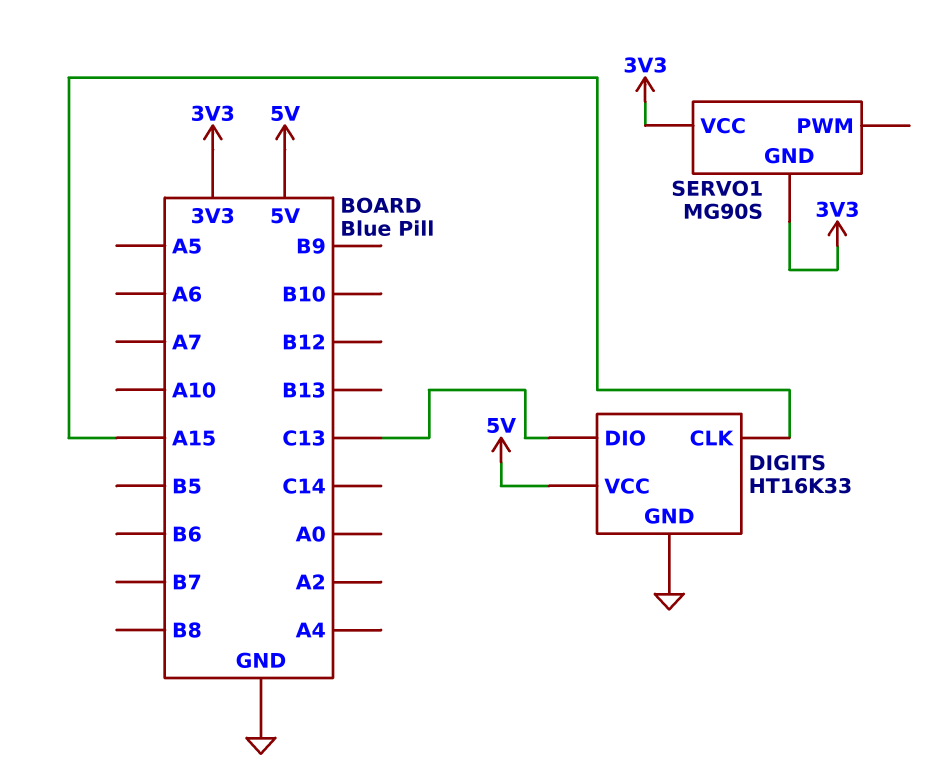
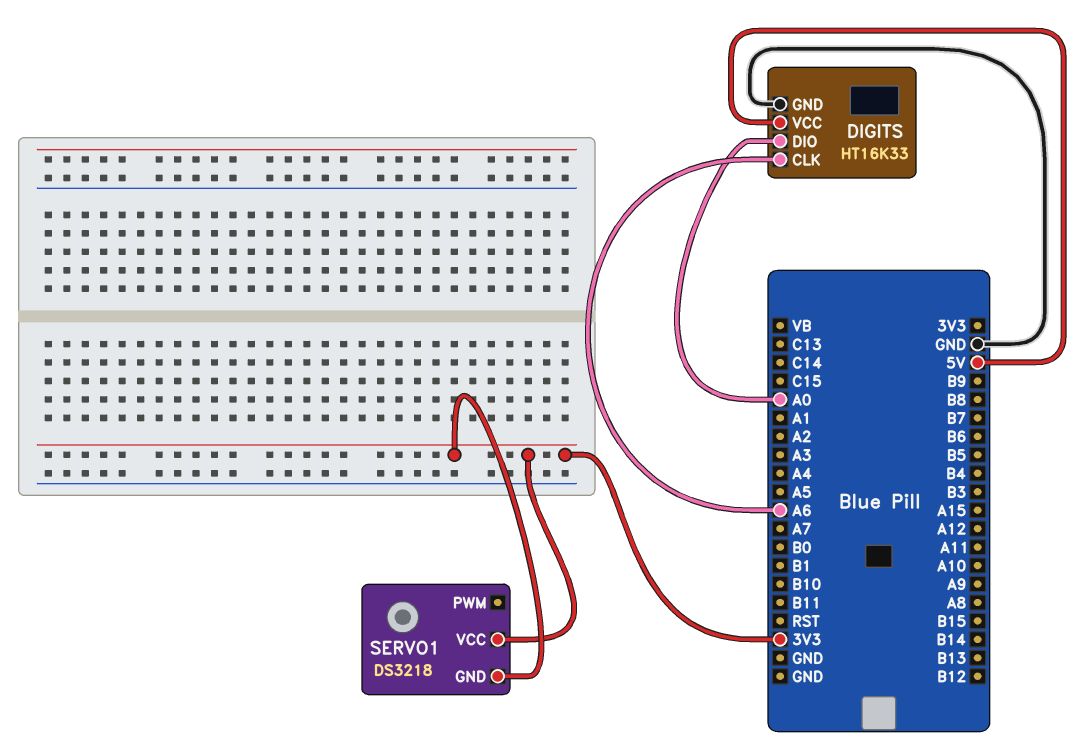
DIGITS pin CLK: A15 -> A6
DIGITS pin DIO: C13 -> A0
SERVO1: MG90S -> DS3218

